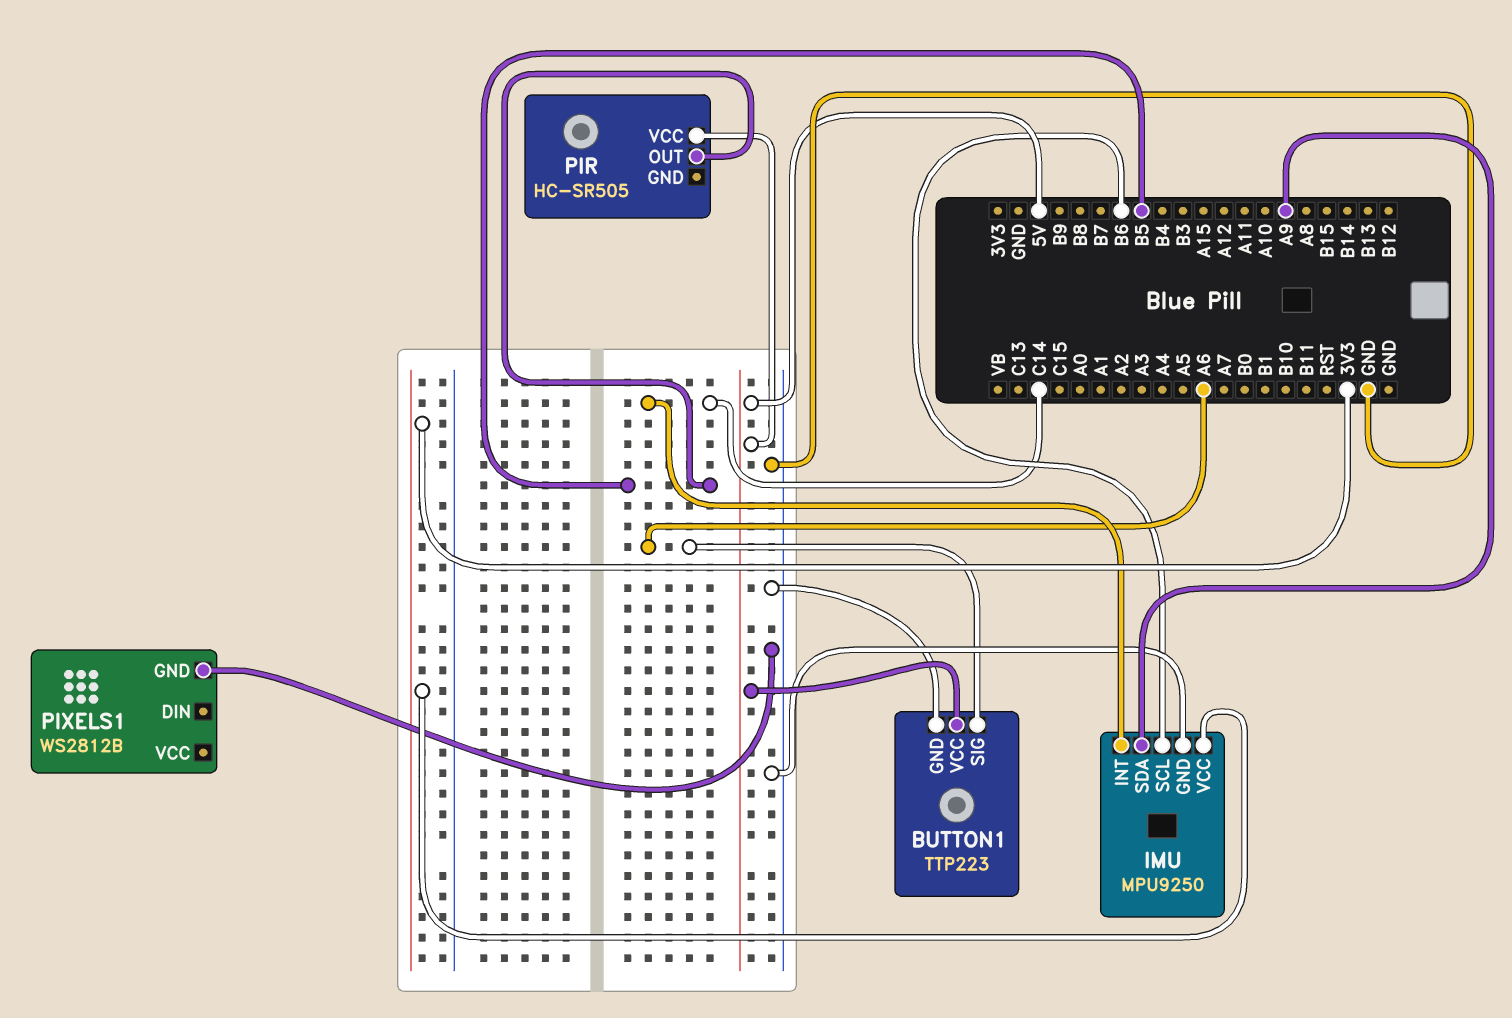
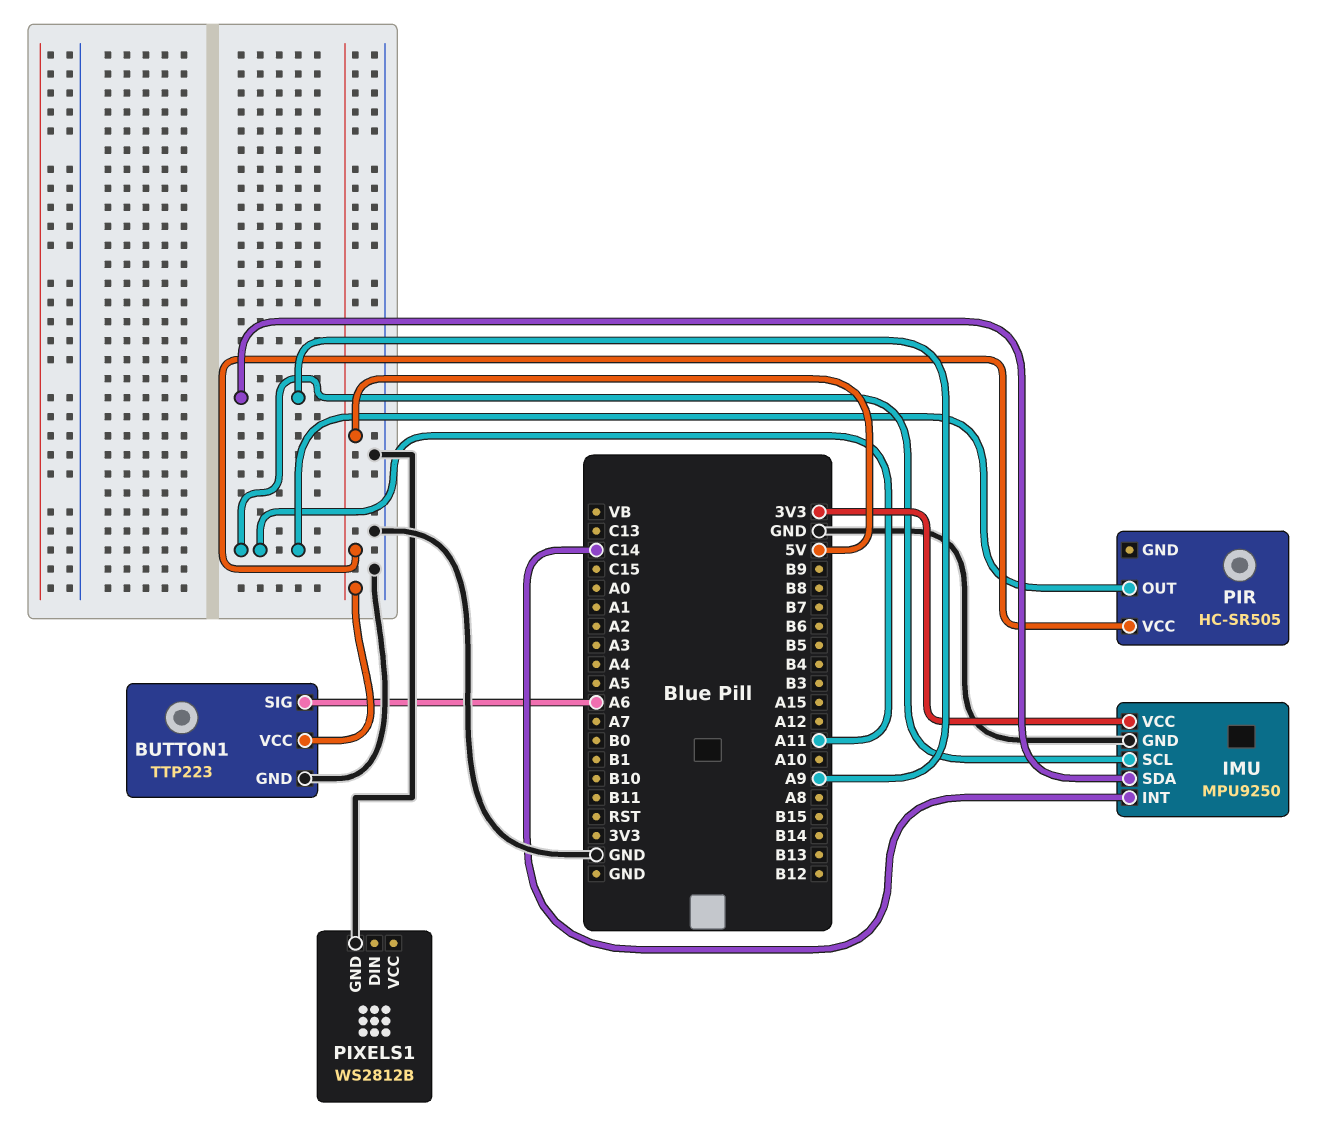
IMU pin SCL: B6 -> A11
PIR pin OUT: B5 -> A11

